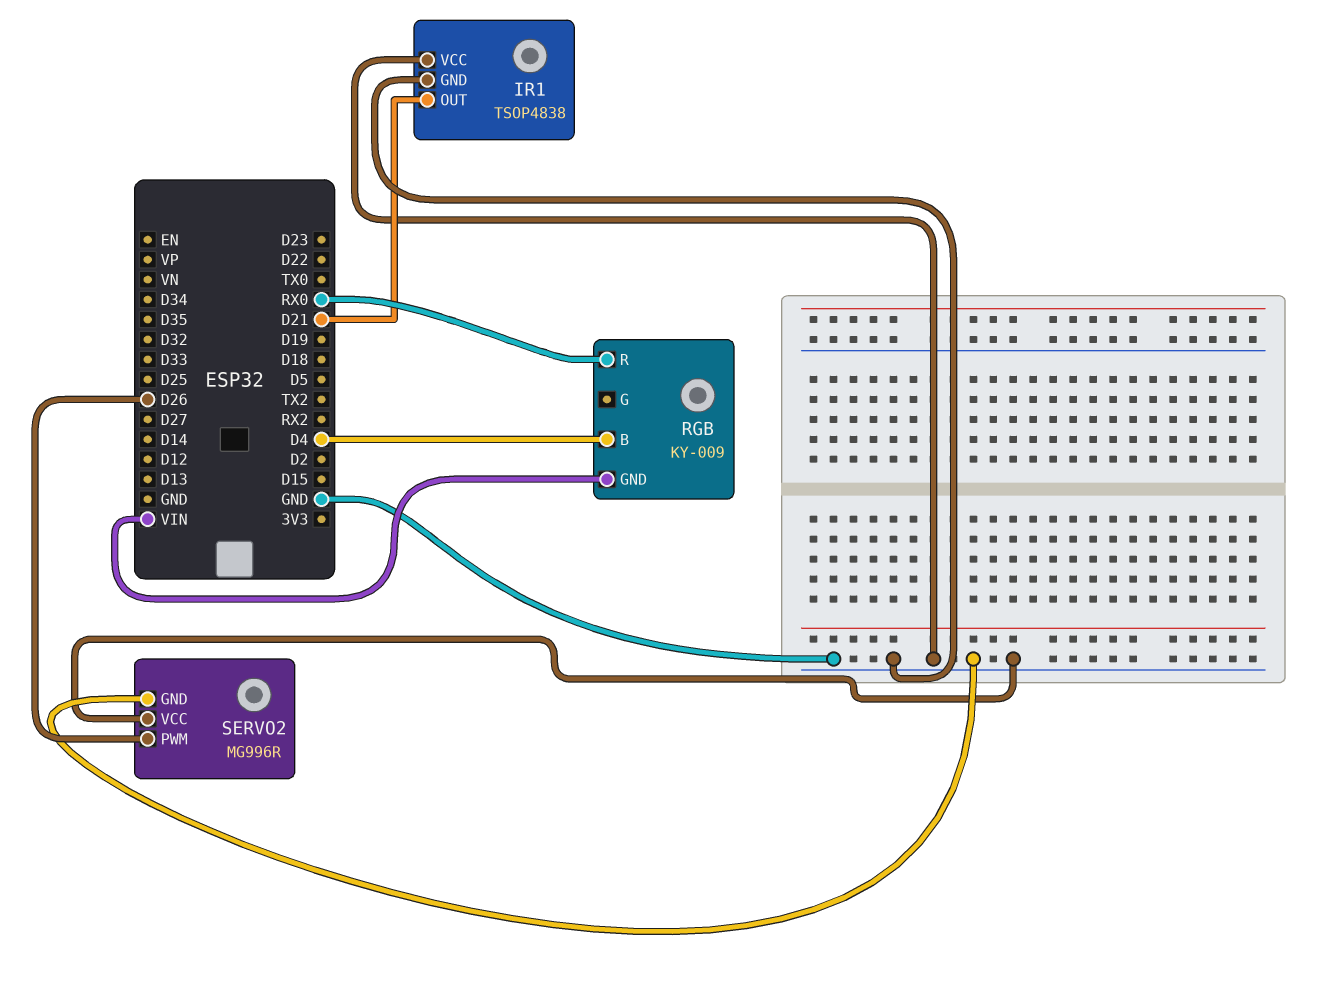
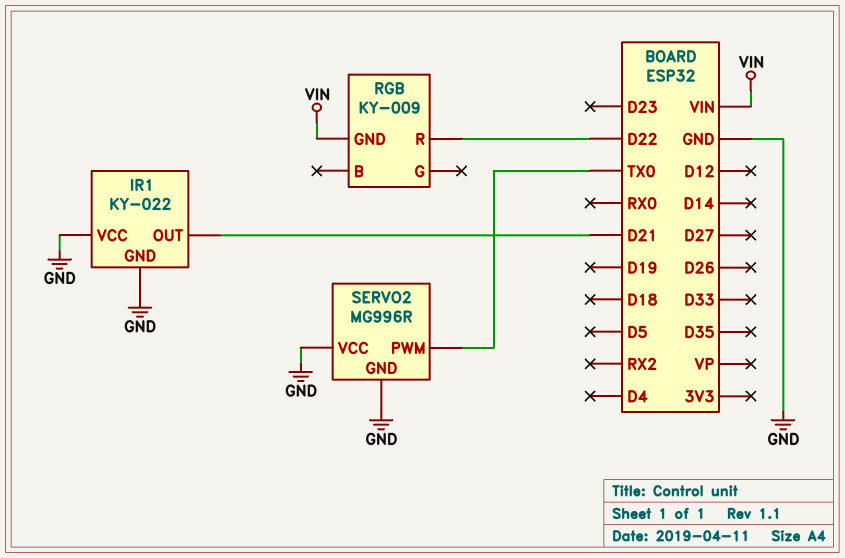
IR1: TSOP4838 -> KY-022
RGB pin B: D4 -> none
RGB pin R: RX0 -> D22
SERVO2 pin PWM: D26 -> TX0

